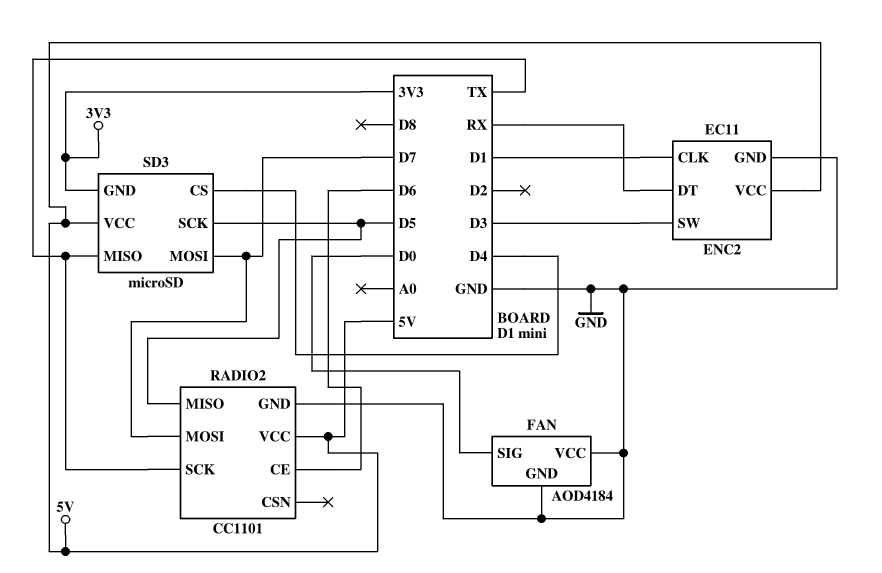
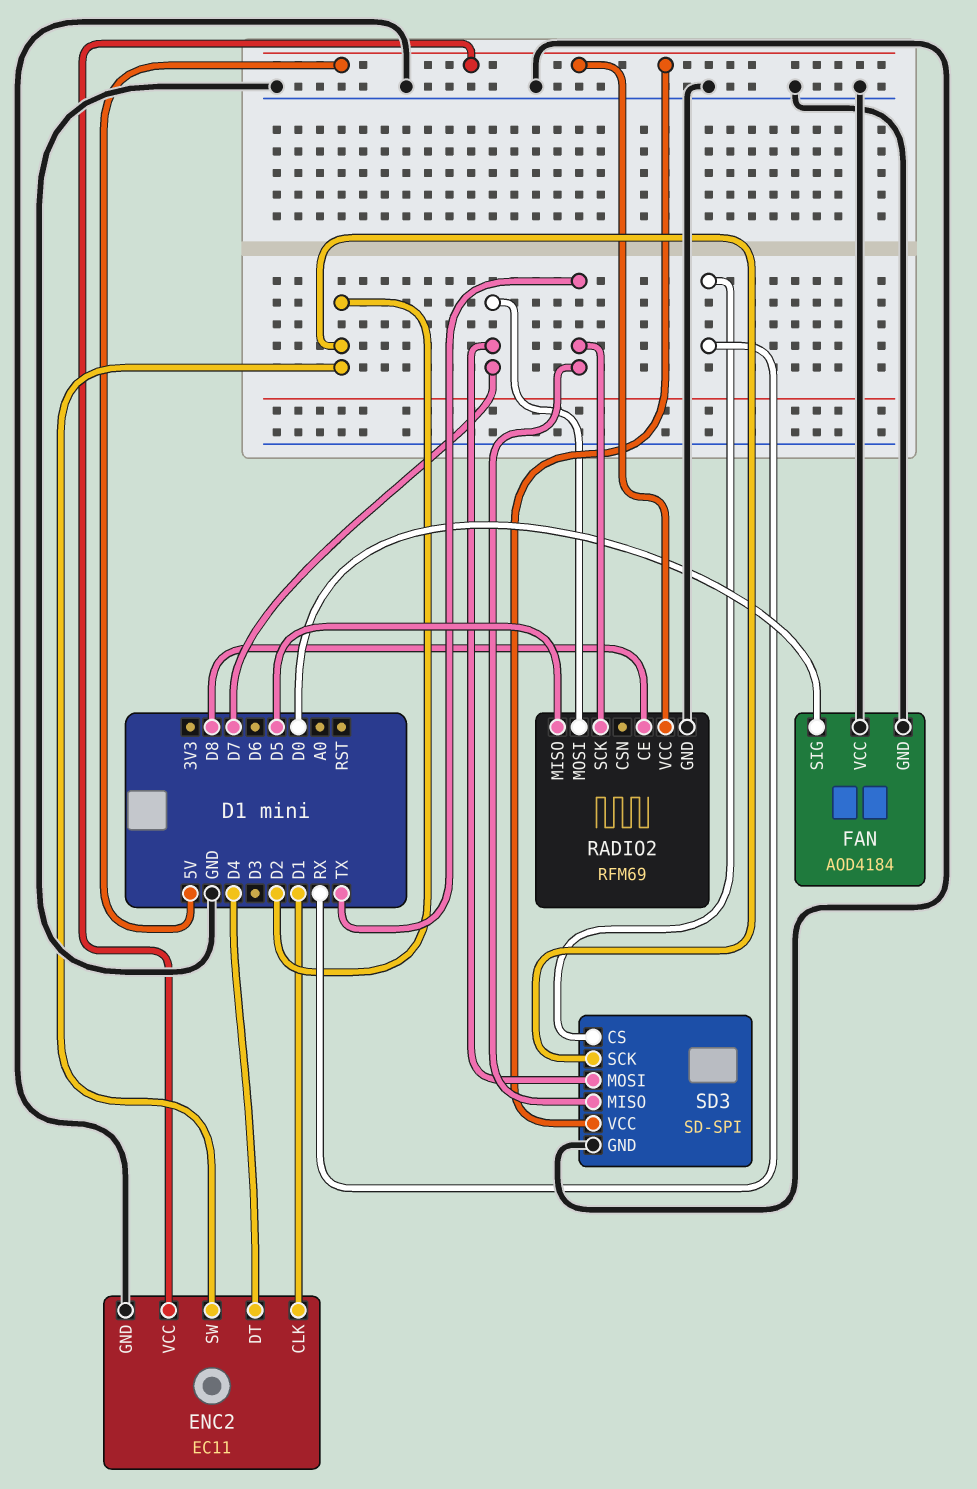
ENC2 pin DT: RX -> D4
ENC2 pin SW: D3 -> D2
RADIO2: CC1101 -> RFM69
RADIO2 pin CE: D6 -> D8
SD3: microSD -> SD-SPI
SD3 pin CS: D4 -> RX
SD3 pin GND: 3V3 -> GND
SD3 pin SCK: D5 -> D2

